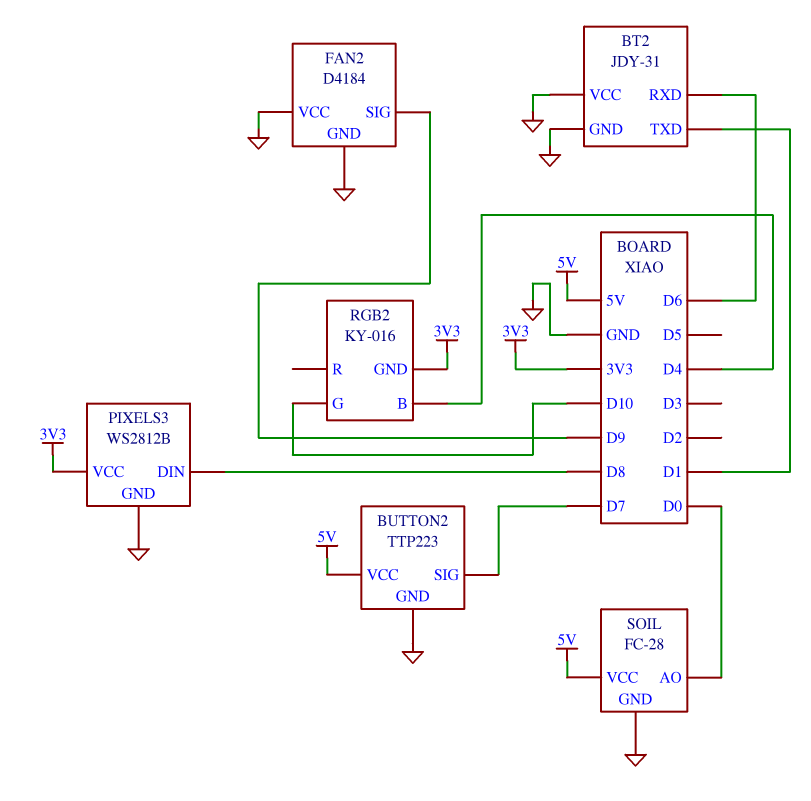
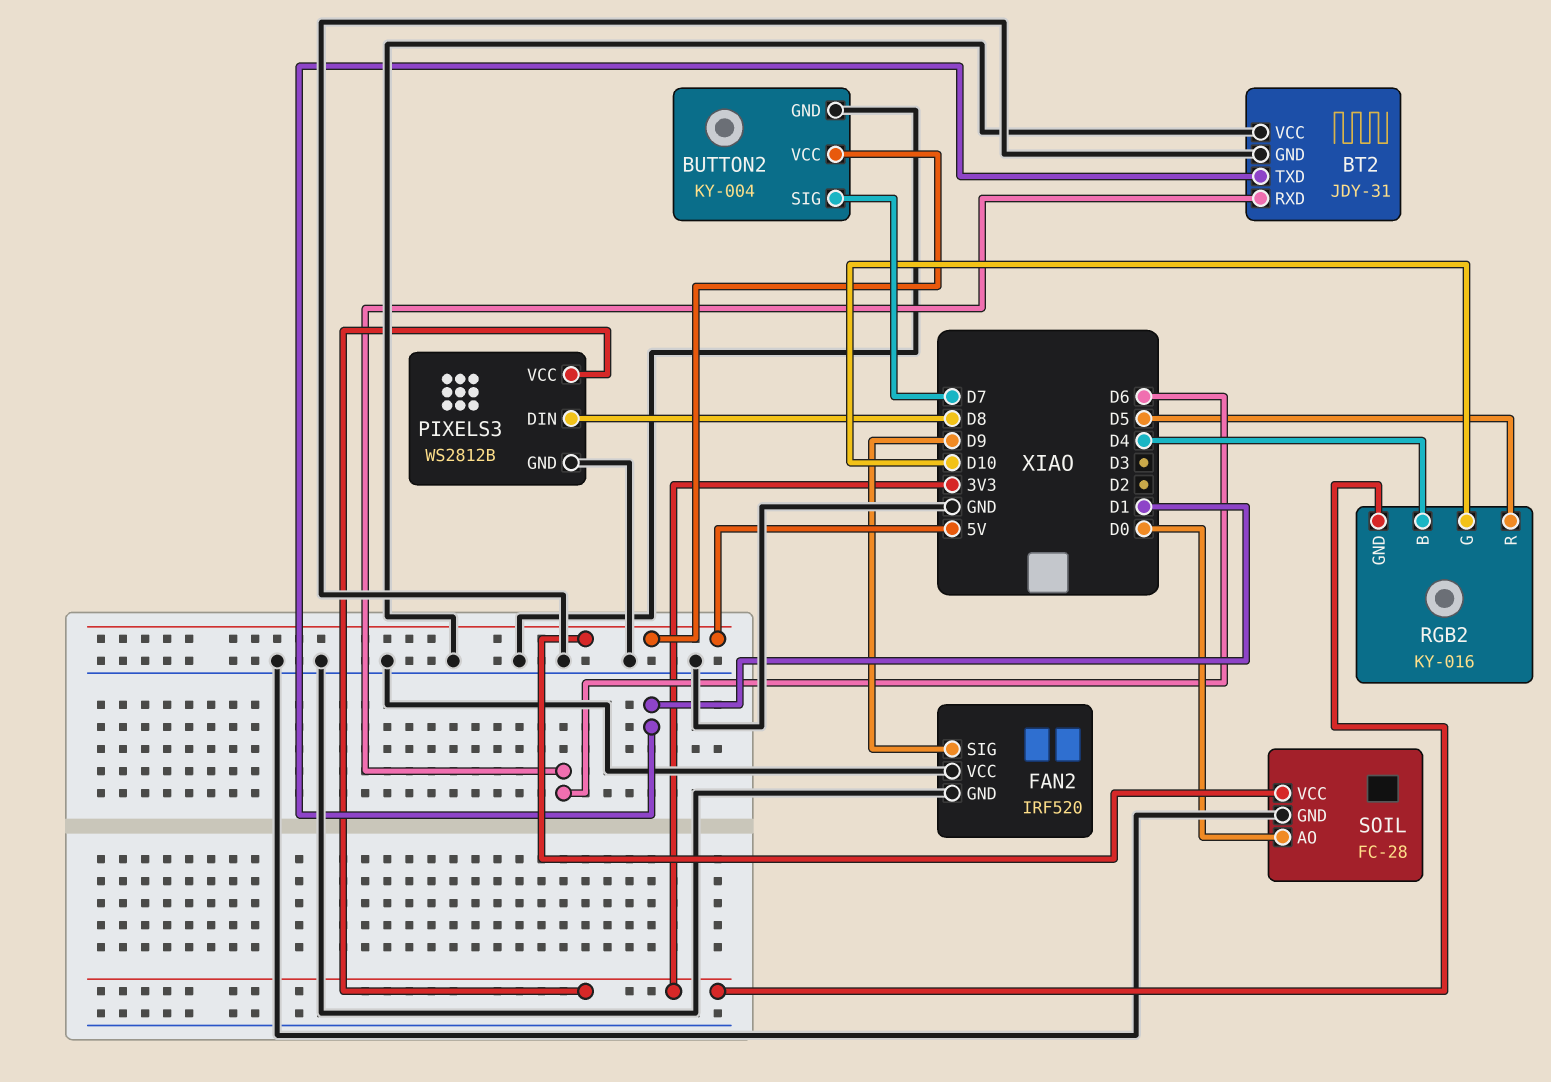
BUTTON2: TTP223 -> KY-004
FAN2: D4184 -> IRF520
RGB2 pin R: none -> D5

